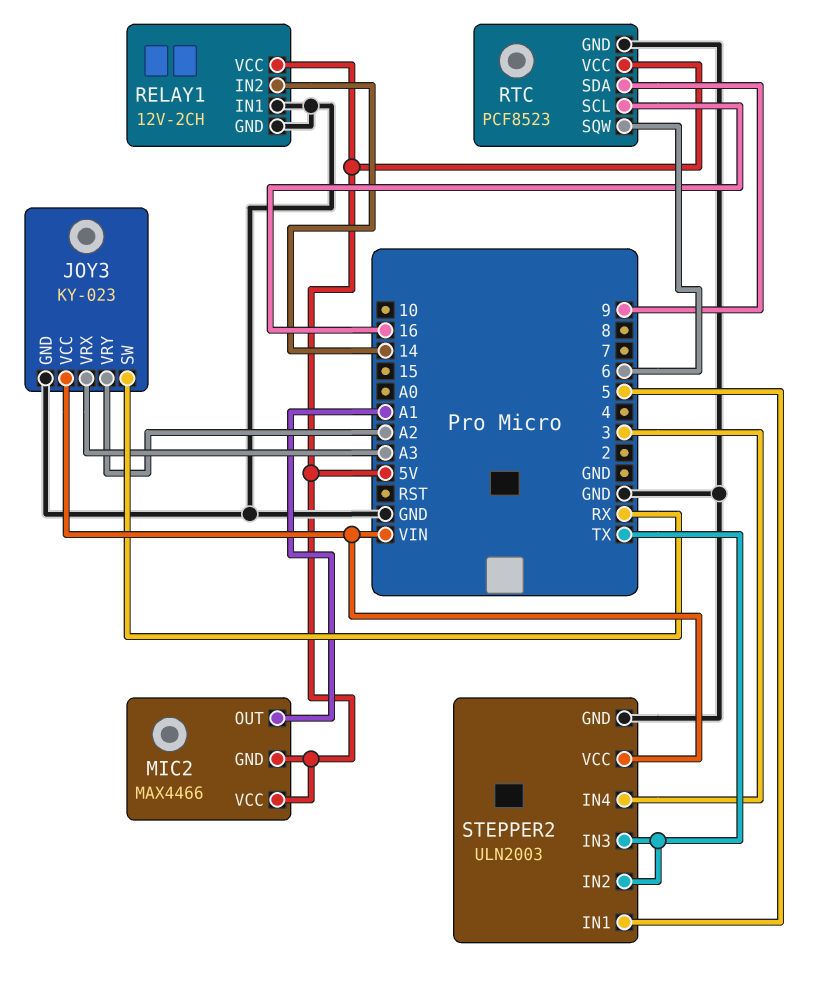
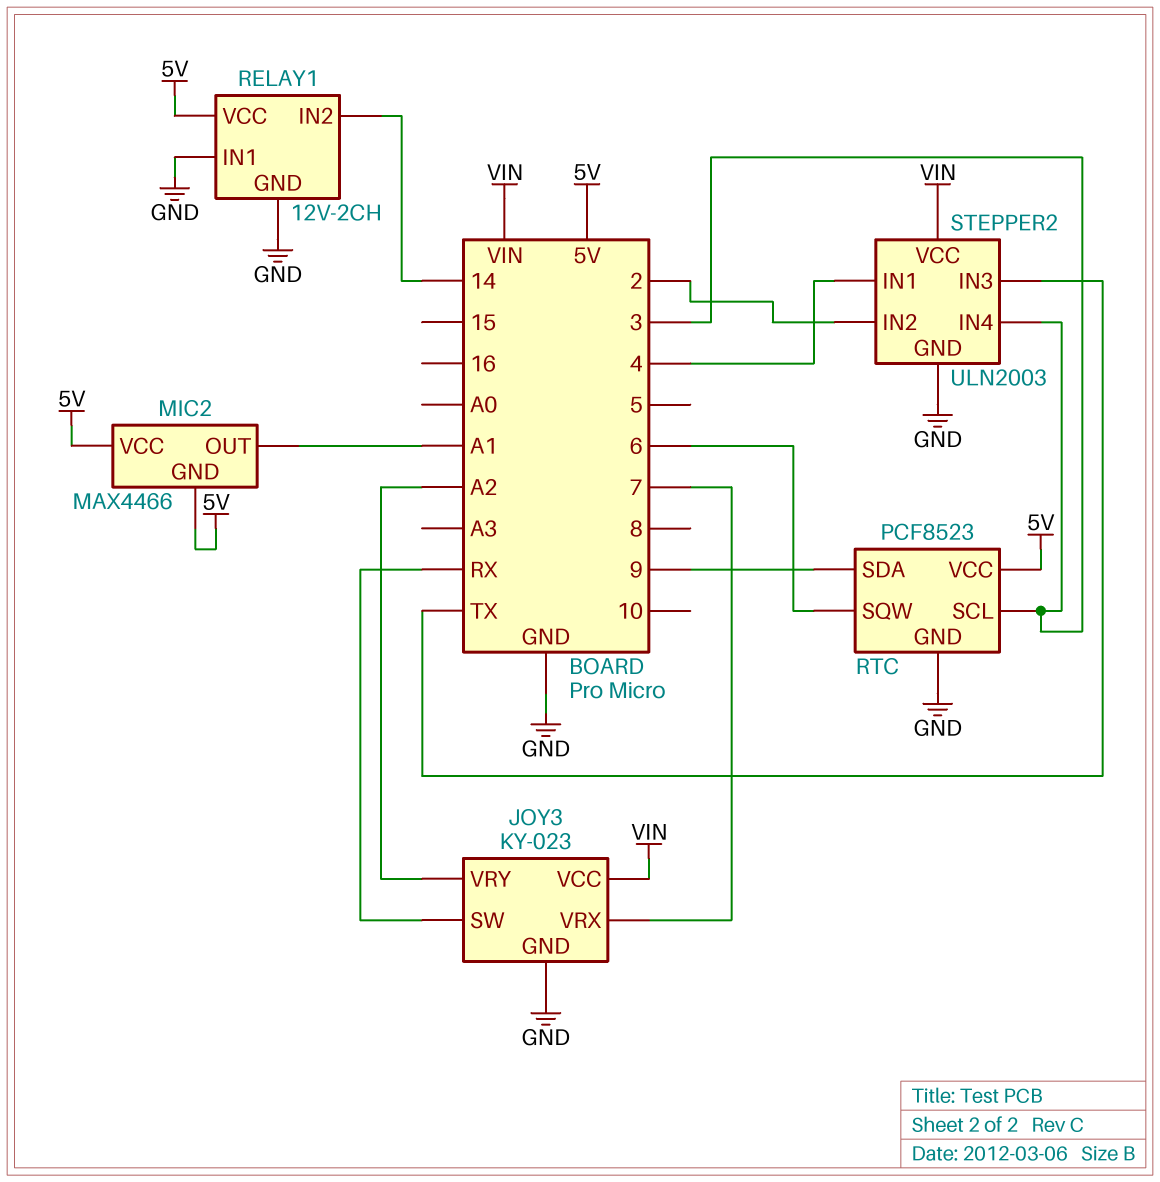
JOY3 pin VRX: A3 -> 7
RTC pin SCL: 16 -> 3
STEPPER2 pin IN1: 5 -> 4
STEPPER2 pin IN2: TX -> 2

